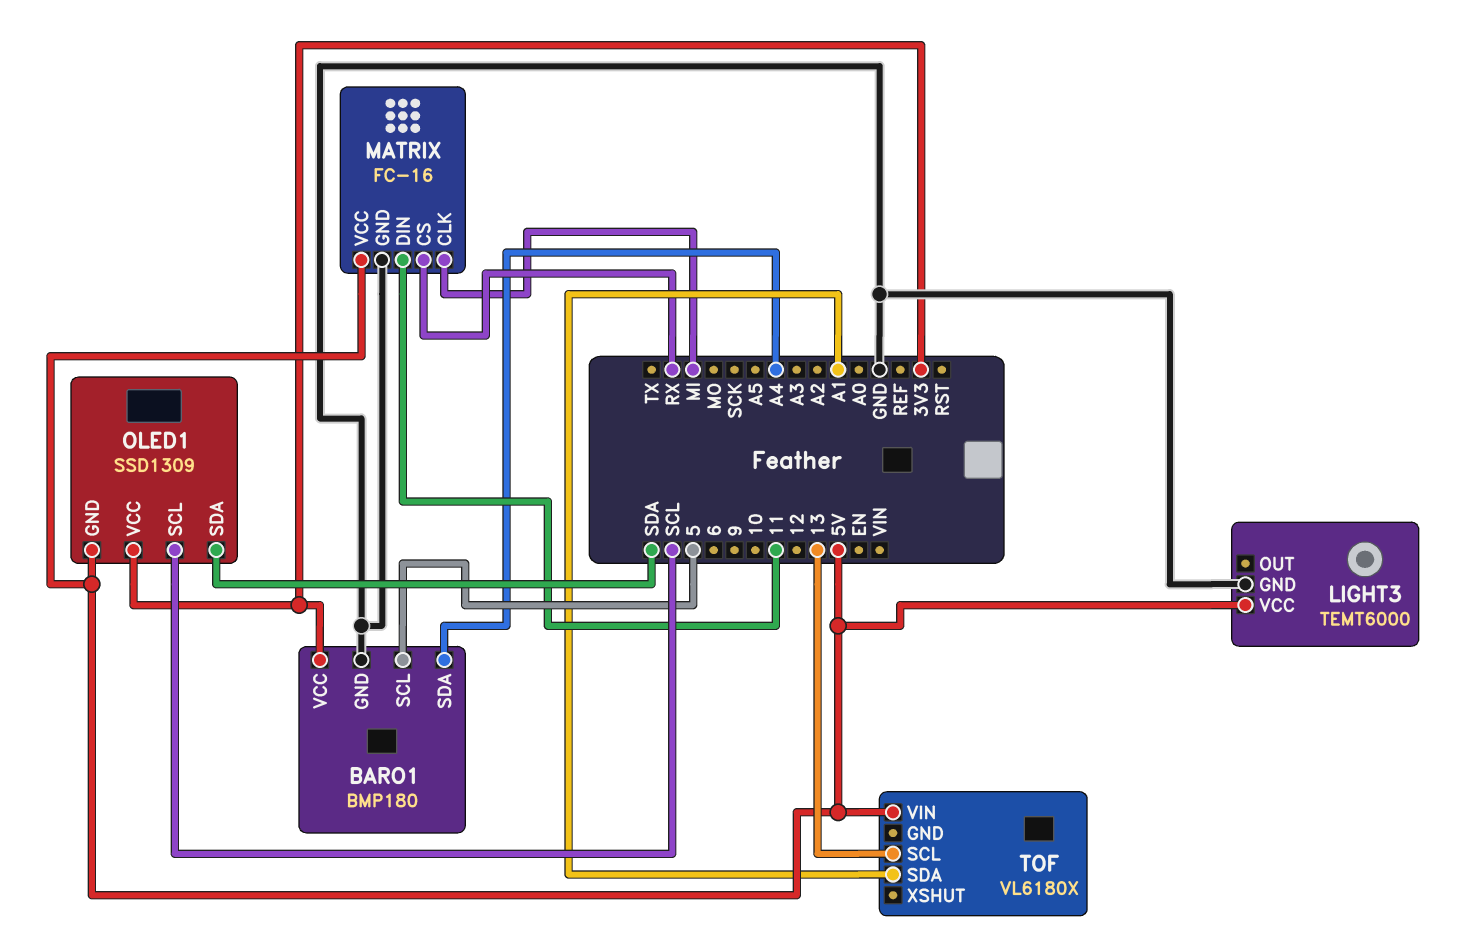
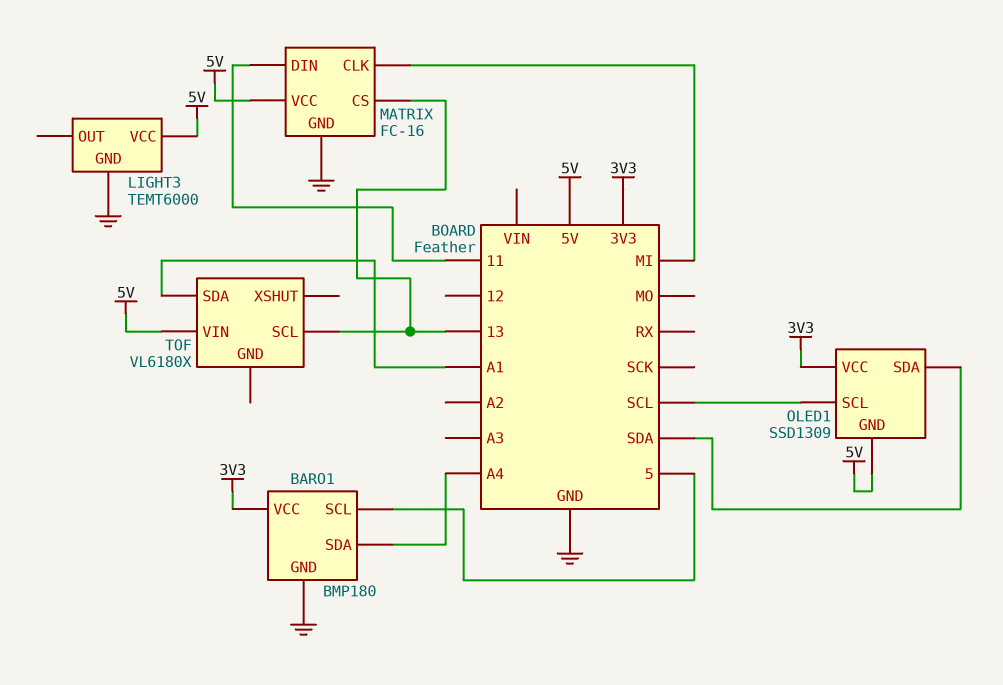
MATRIX pin CS: RX -> 13

